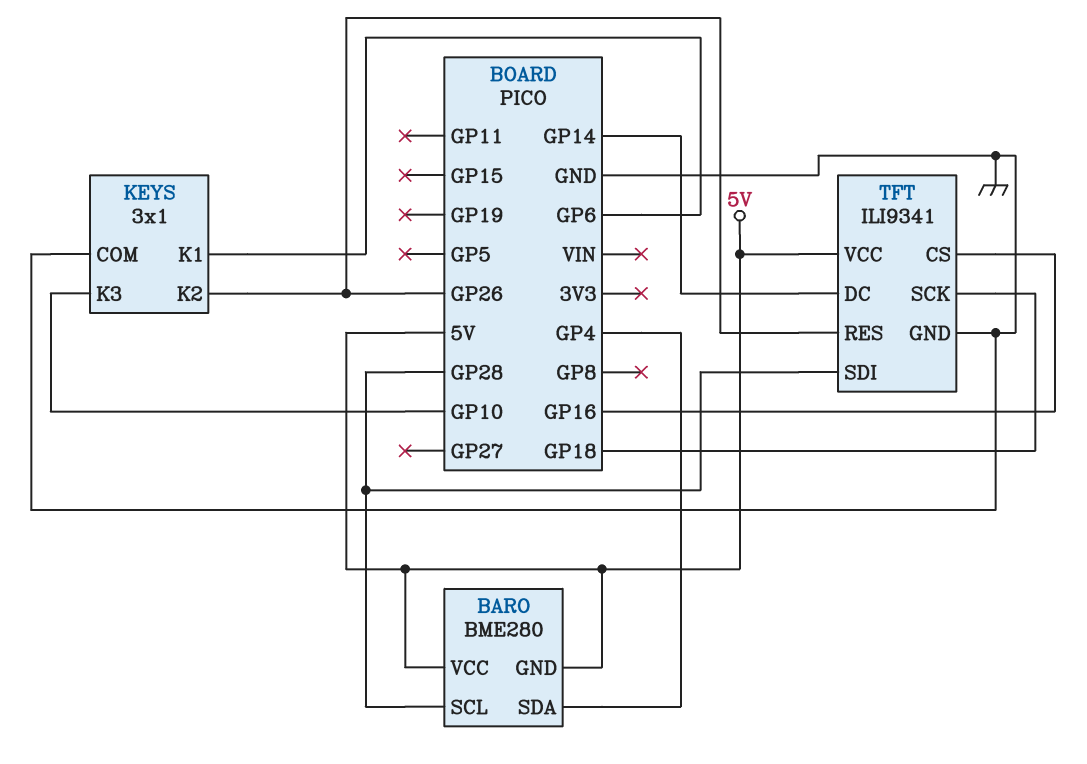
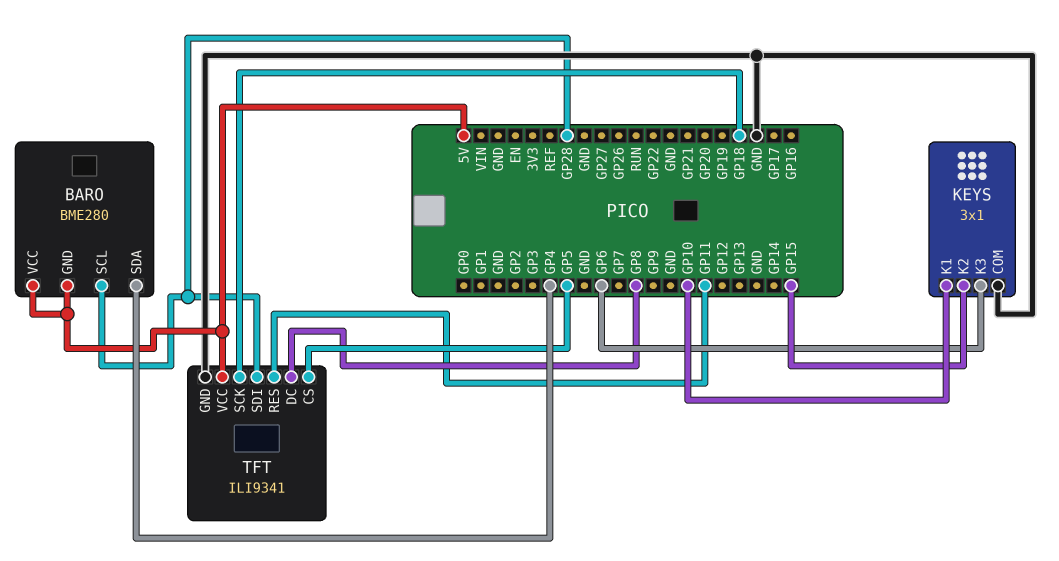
KEYS pin K1: GP6 -> GP10
KEYS pin K2: GP26 -> GP15
KEYS pin K3: GP10 -> GP6
TFT pin CS: GP16 -> GP5
TFT pin DC: GP14 -> GP8
TFT pin RES: GP26 -> GP11

